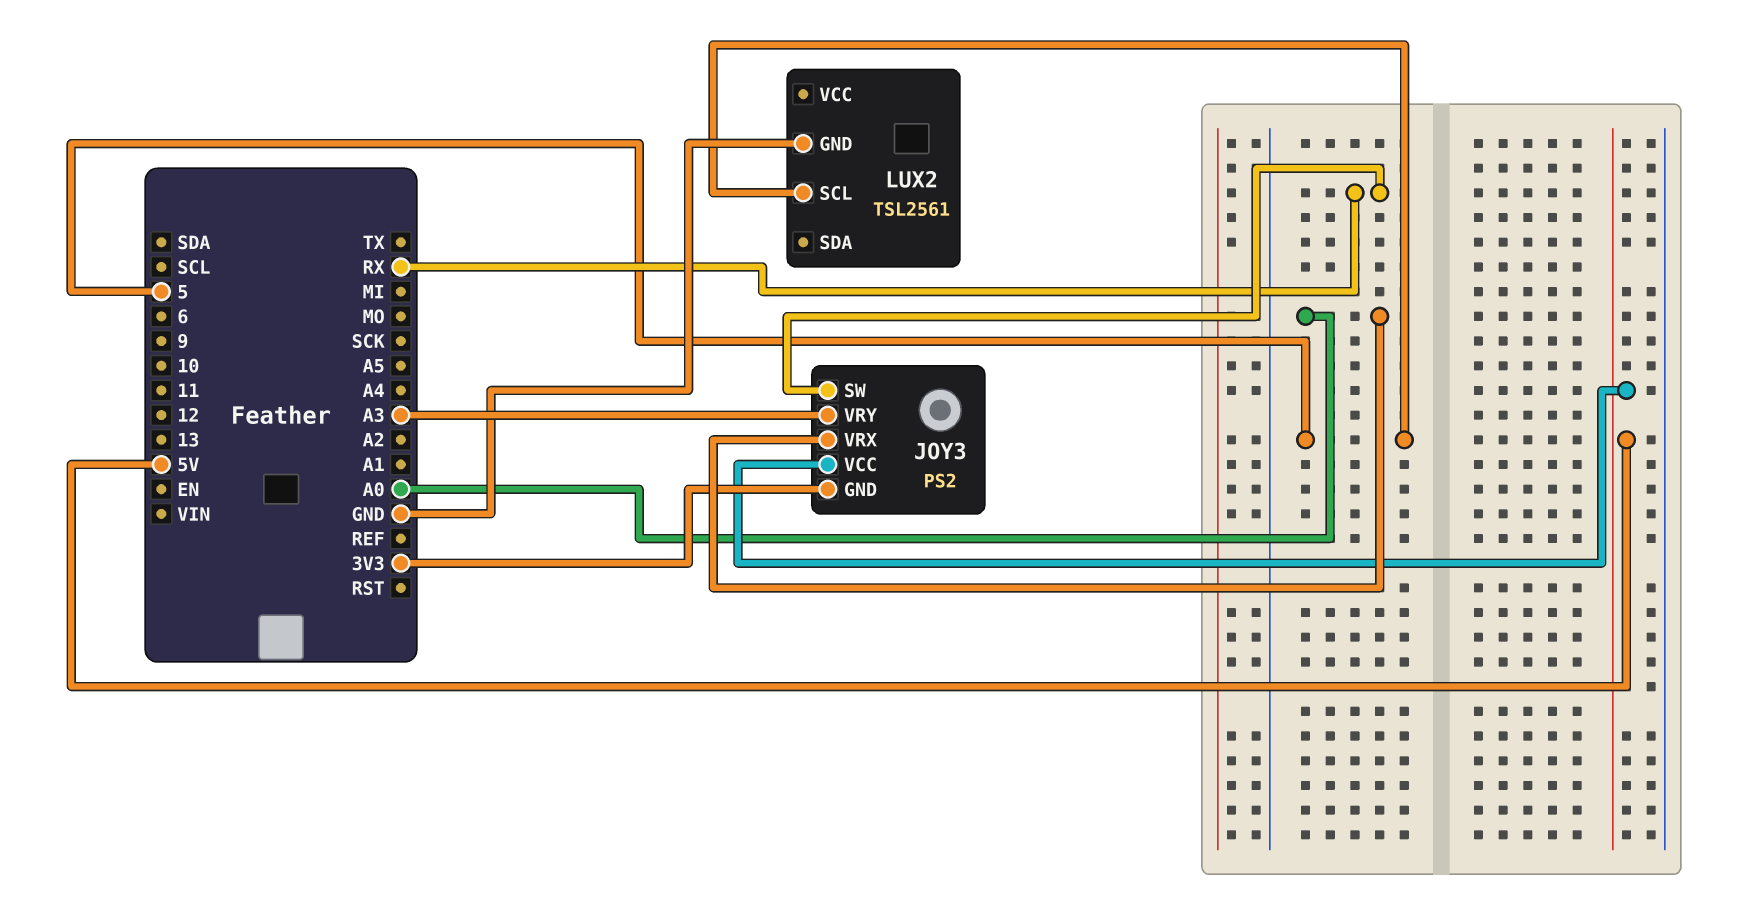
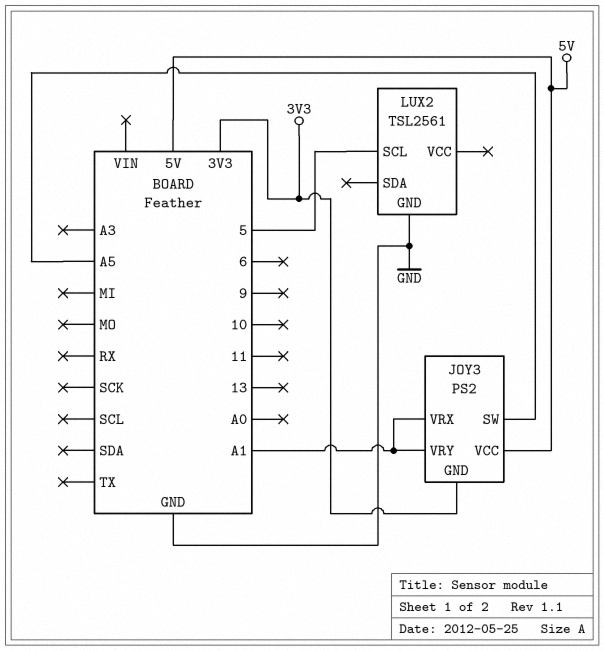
JOY3 pin SW: RX -> A5
JOY3 pin VRX: A0 -> A1
JOY3 pin VRY: A3 -> A1

